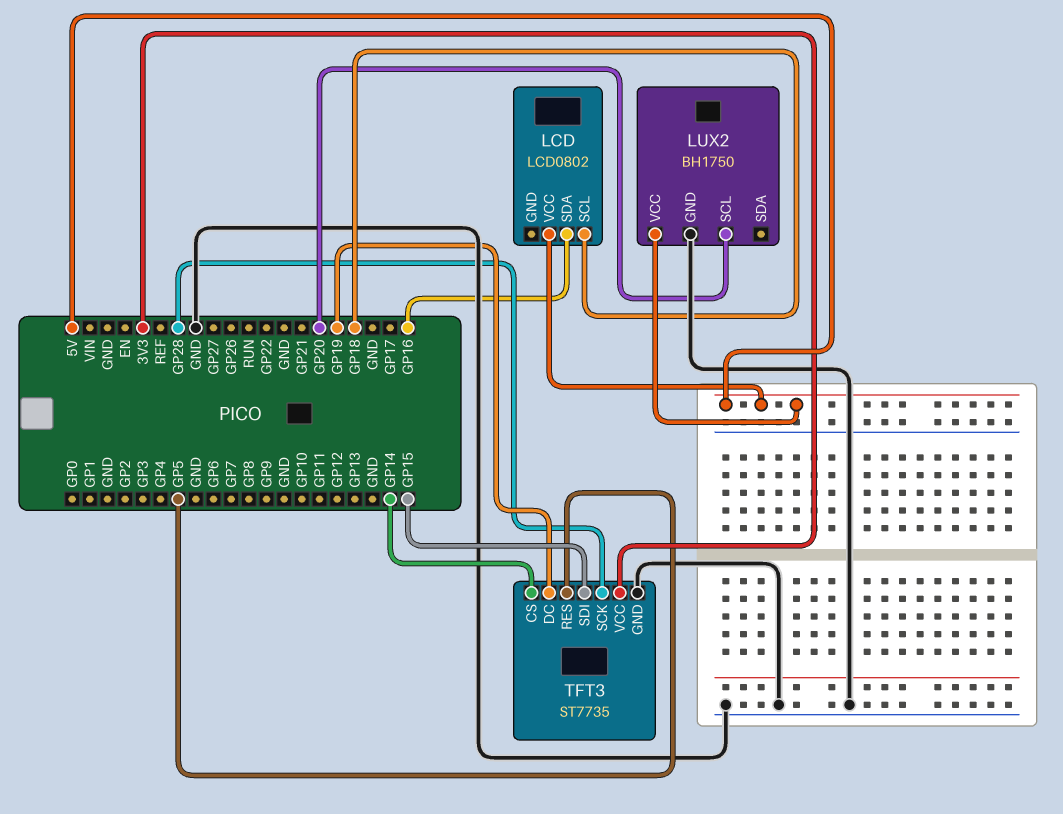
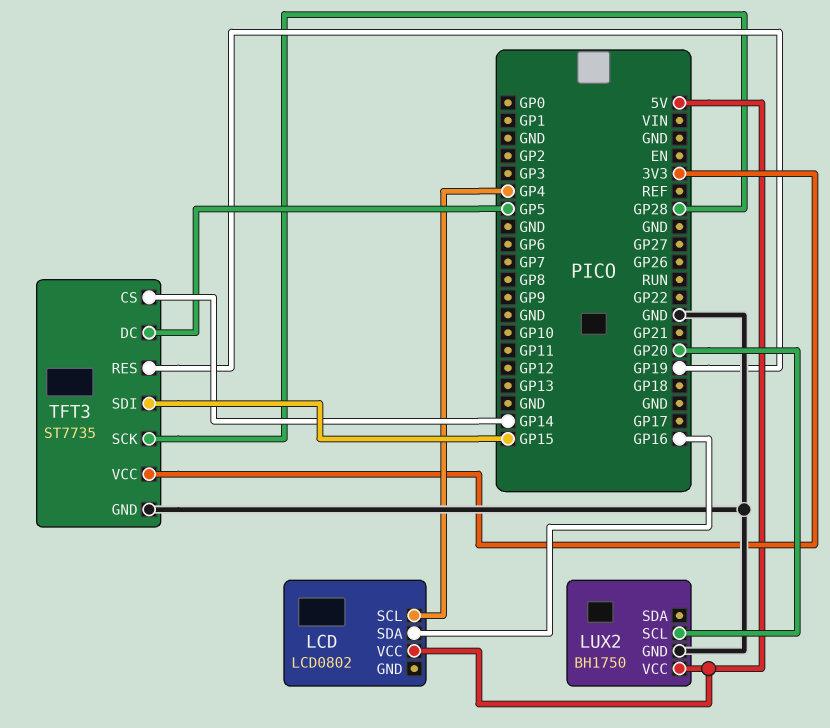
LCD pin SCL: GP18 -> GP4
TFT3 pin DC: GP19 -> GP5
TFT3 pin RES: GP5 -> GP19

